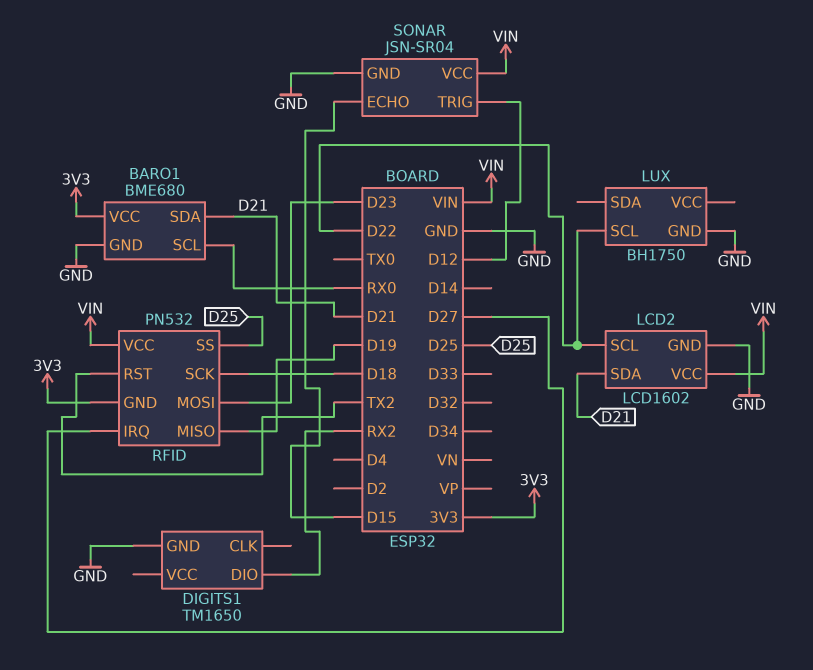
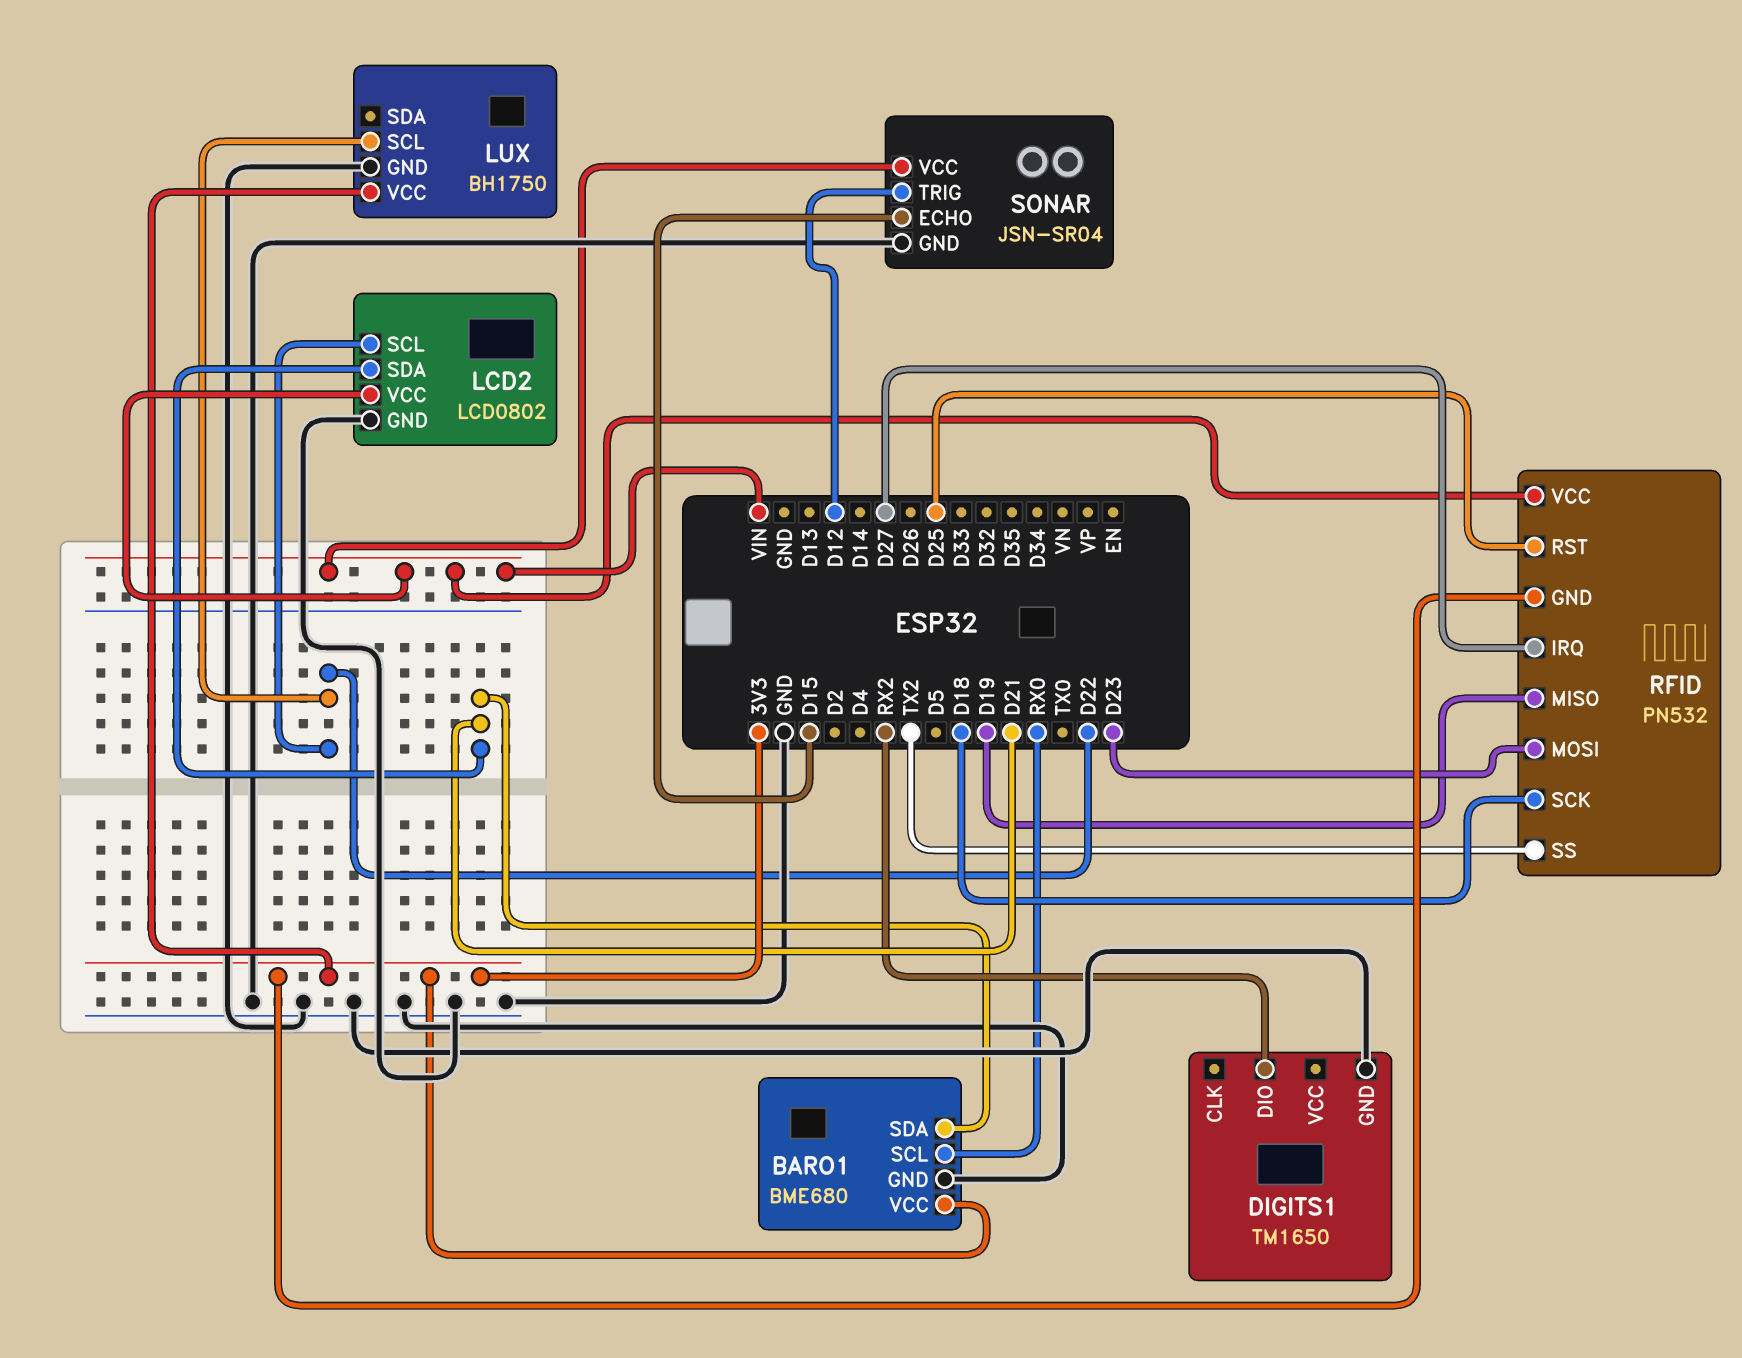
LCD2: LCD1602 -> LCD0802
LUX pin VCC: none -> 3V3
RFID pin RST: TX2 -> D25
RFID pin SS: D25 -> TX2

